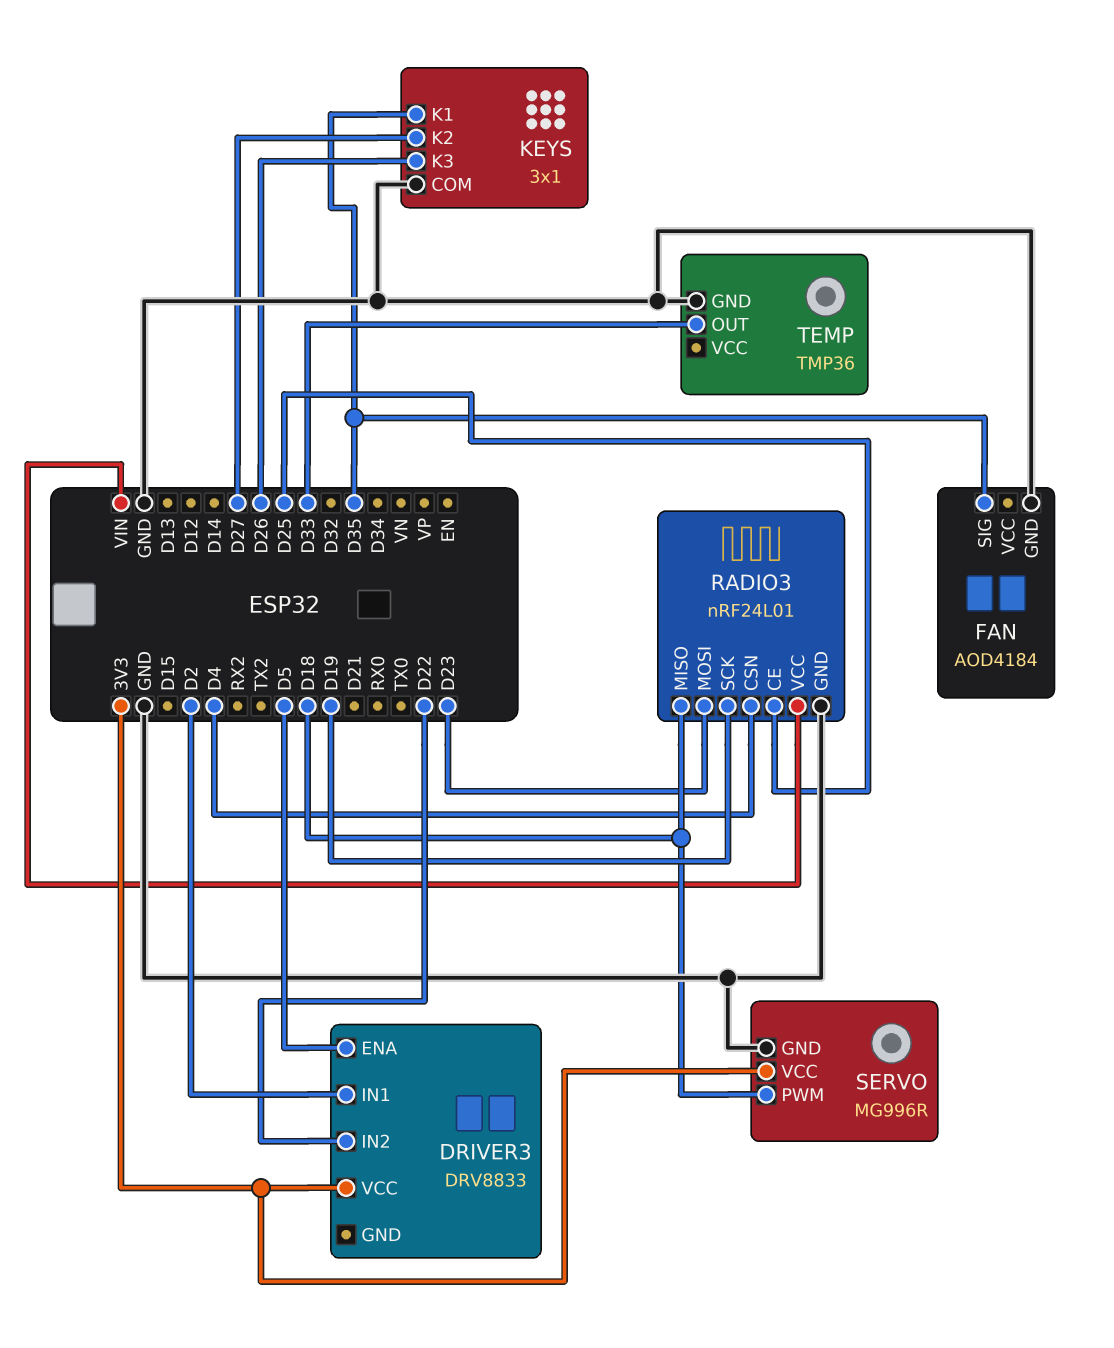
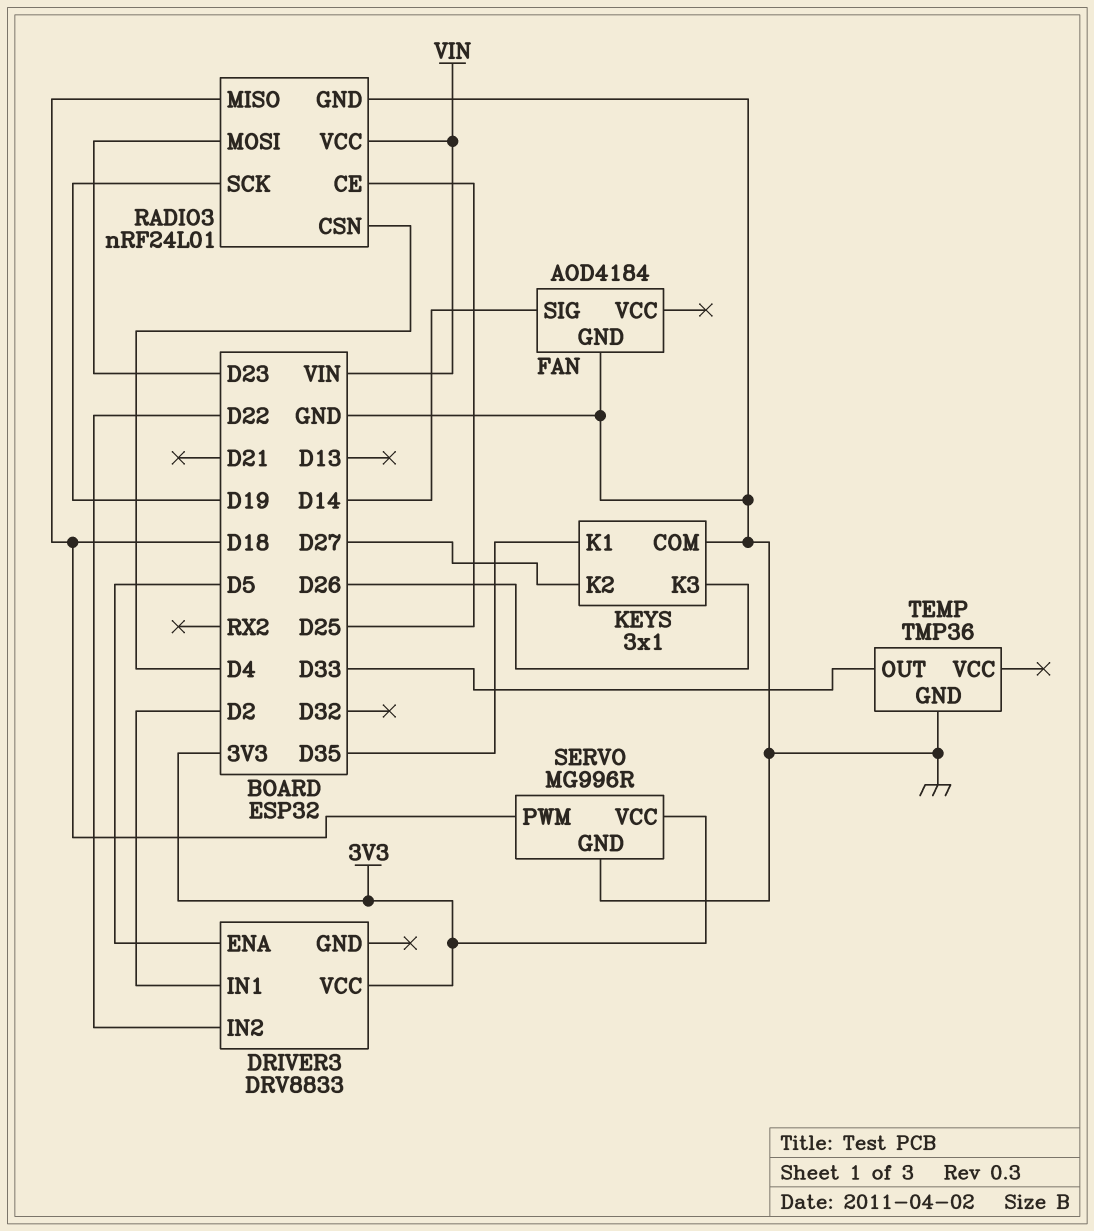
FAN pin SIG: D35 -> D14

